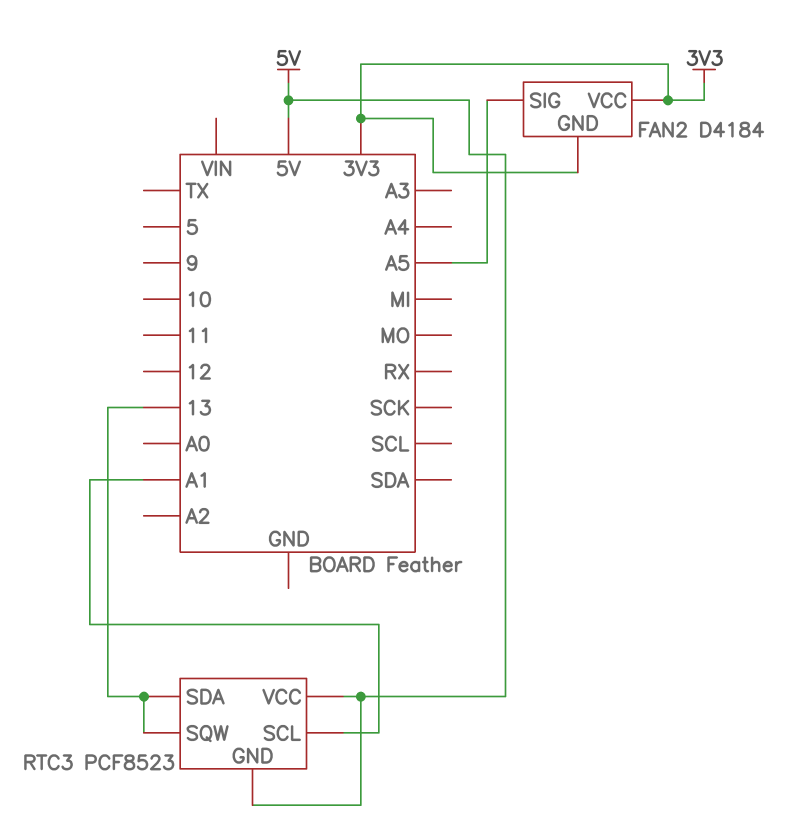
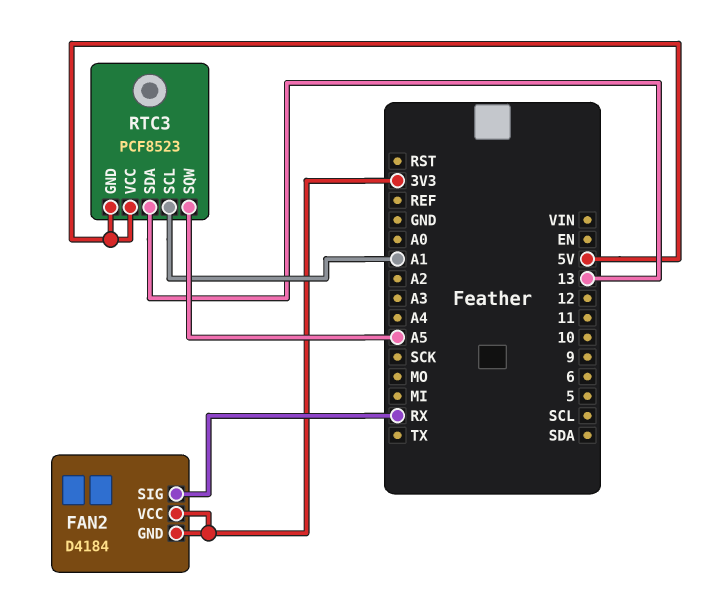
FAN2 pin SIG: A5 -> RX
RTC3 pin SQW: 13 -> A5

